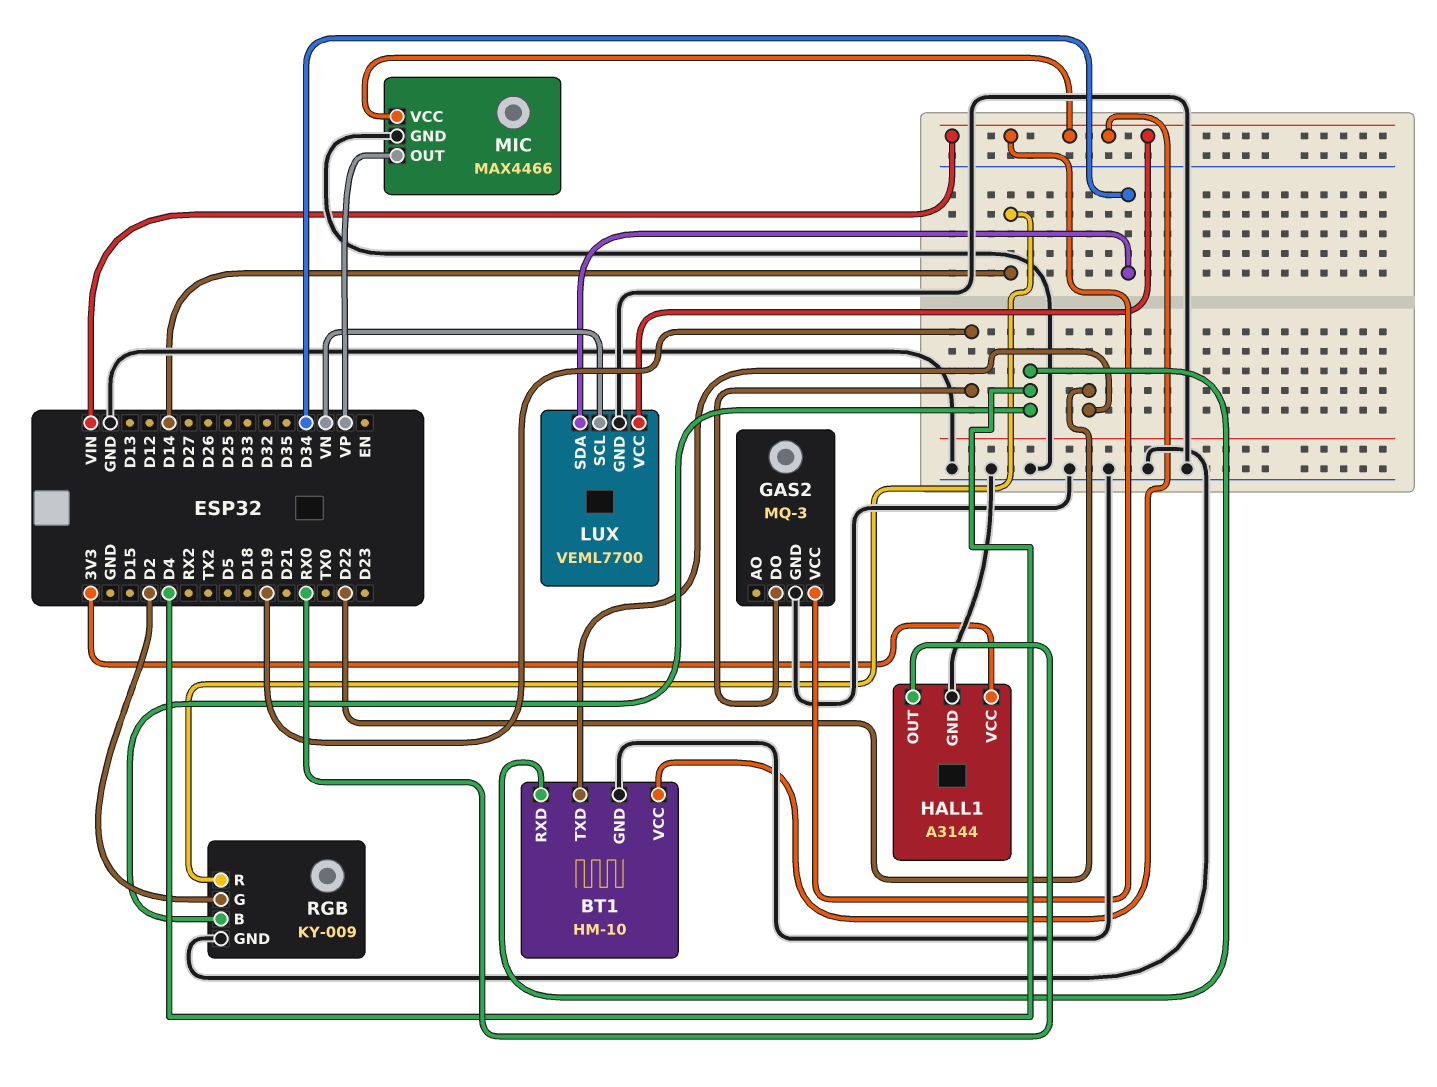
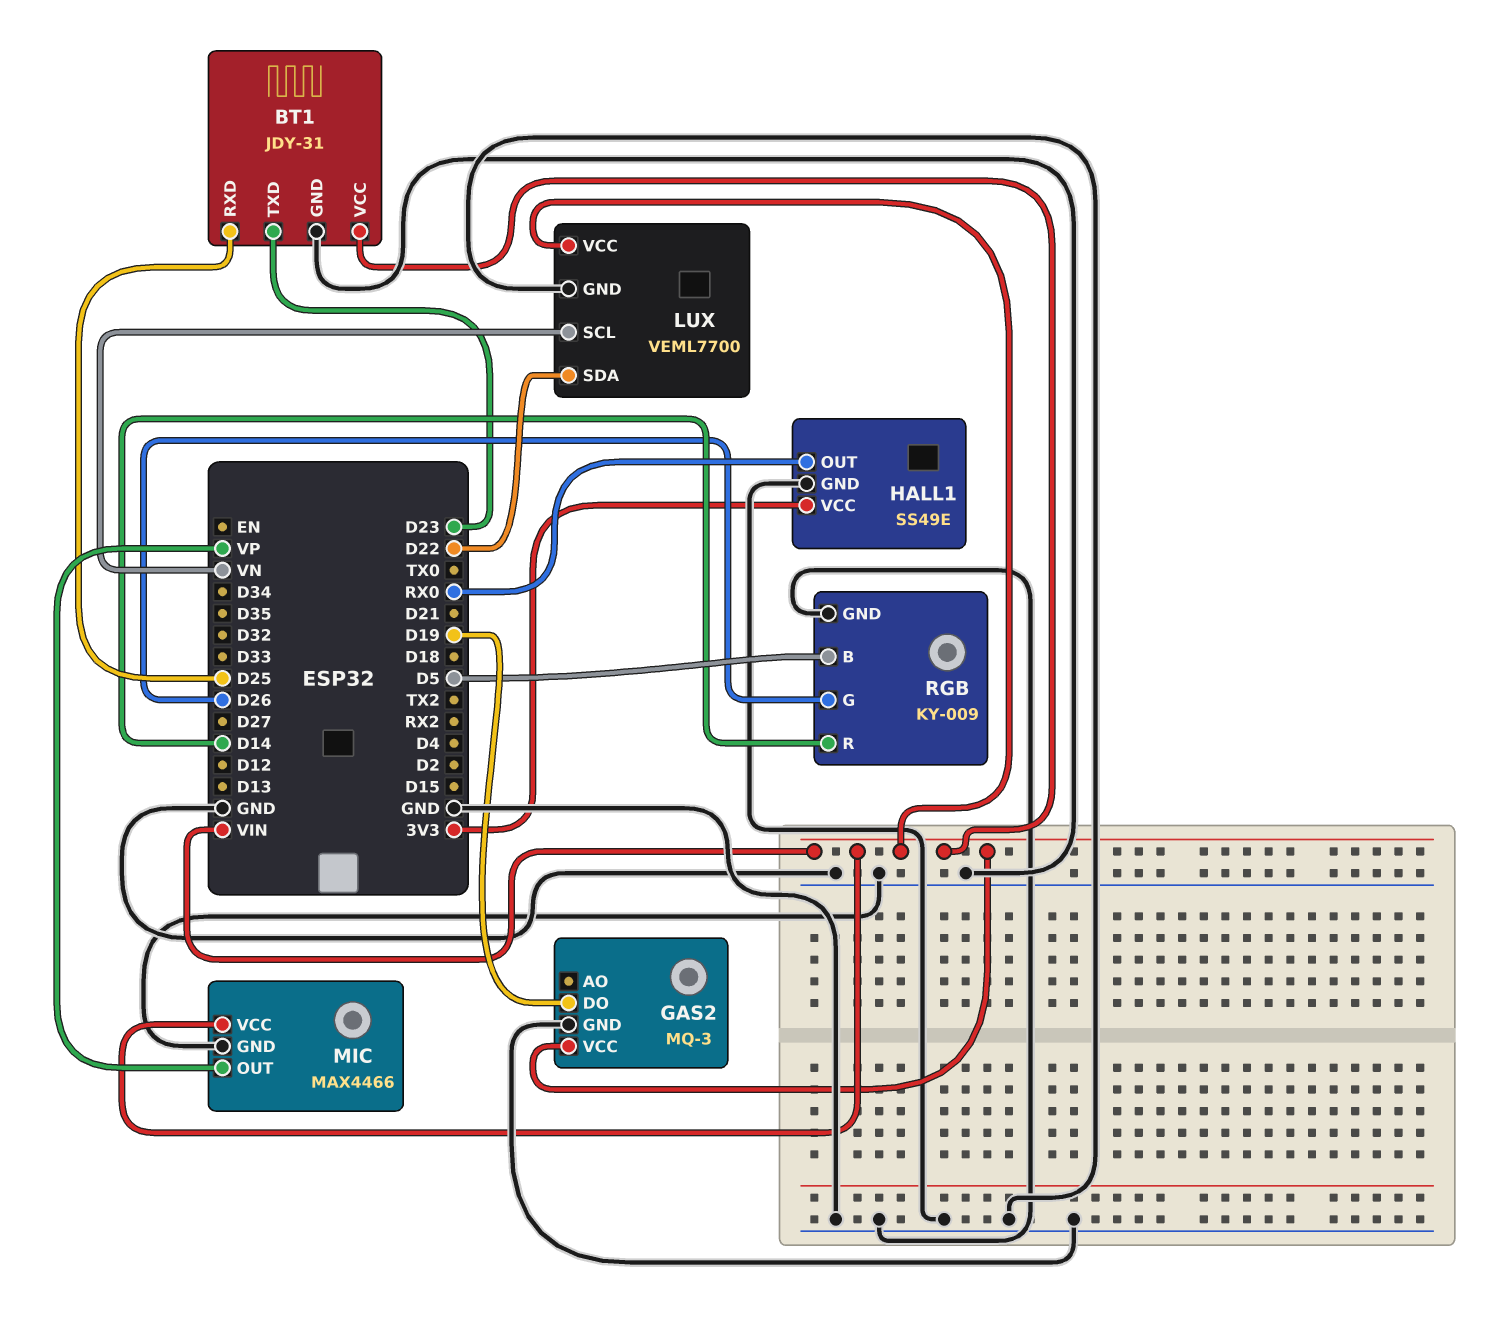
BT1: HM-10 -> JDY-31
BT1 pin RXD: D4 -> D25
BT1 pin TXD: D22 -> D23
HALL1: A3144 -> SS49E
LUX pin SDA: D34 -> D22
RGB pin B: D4 -> D5
RGB pin G: D2 -> D26

